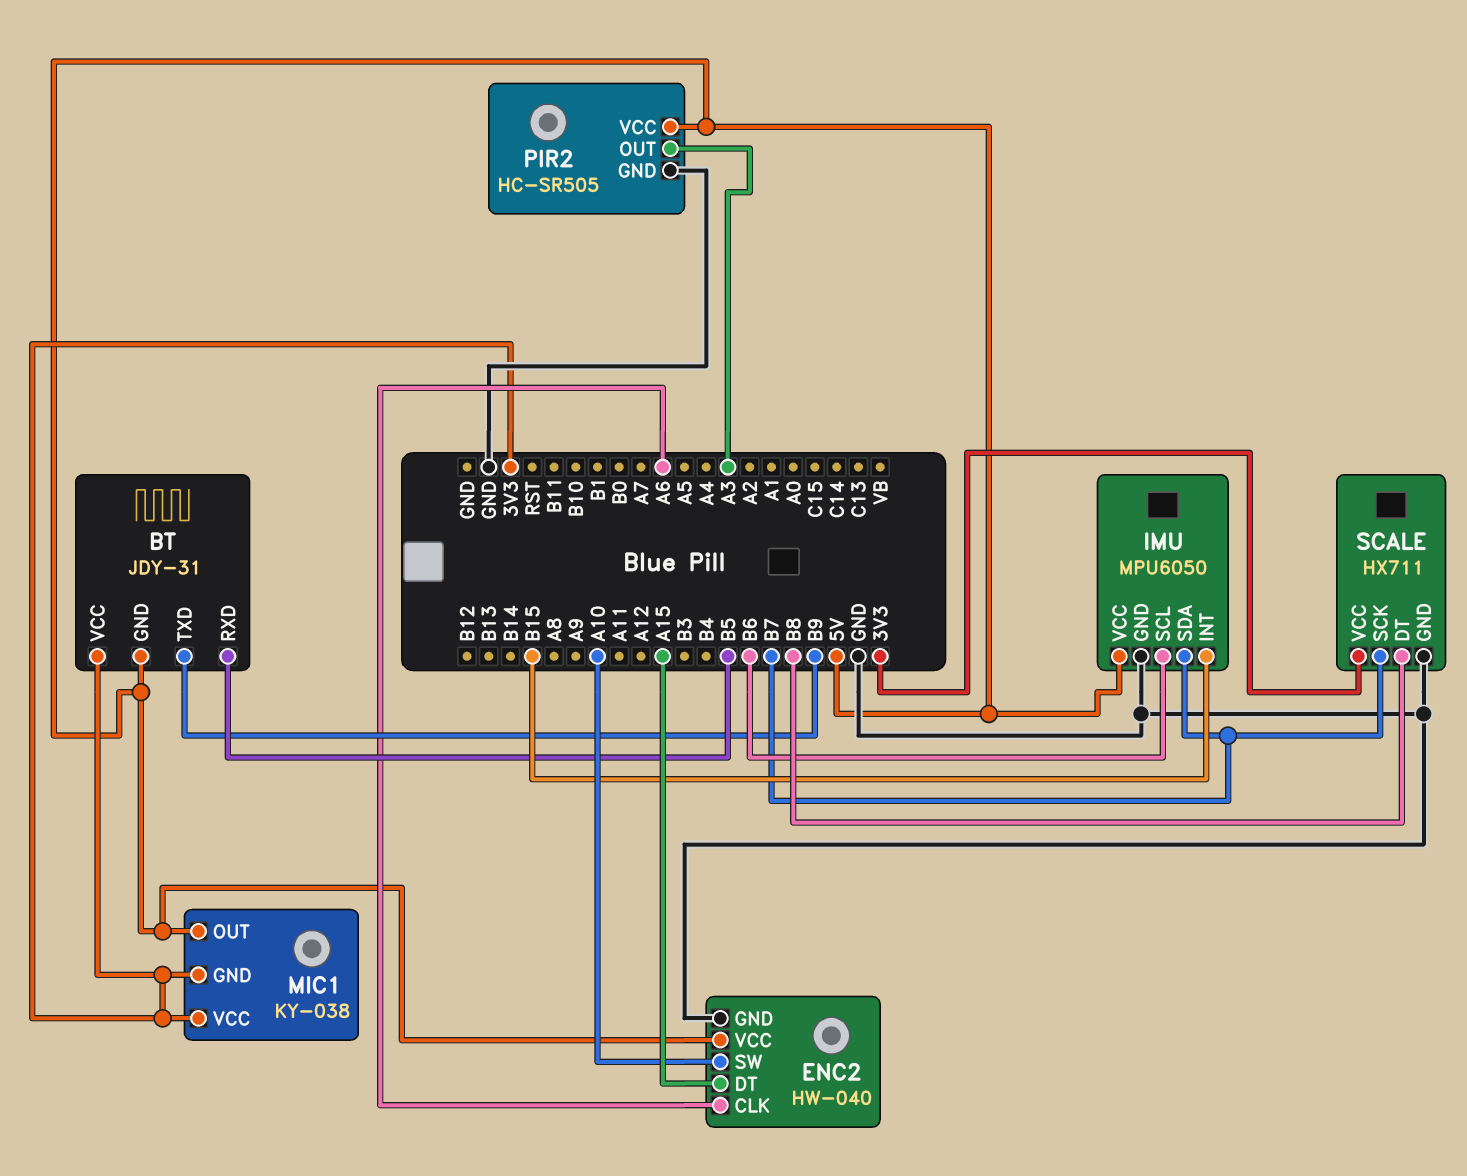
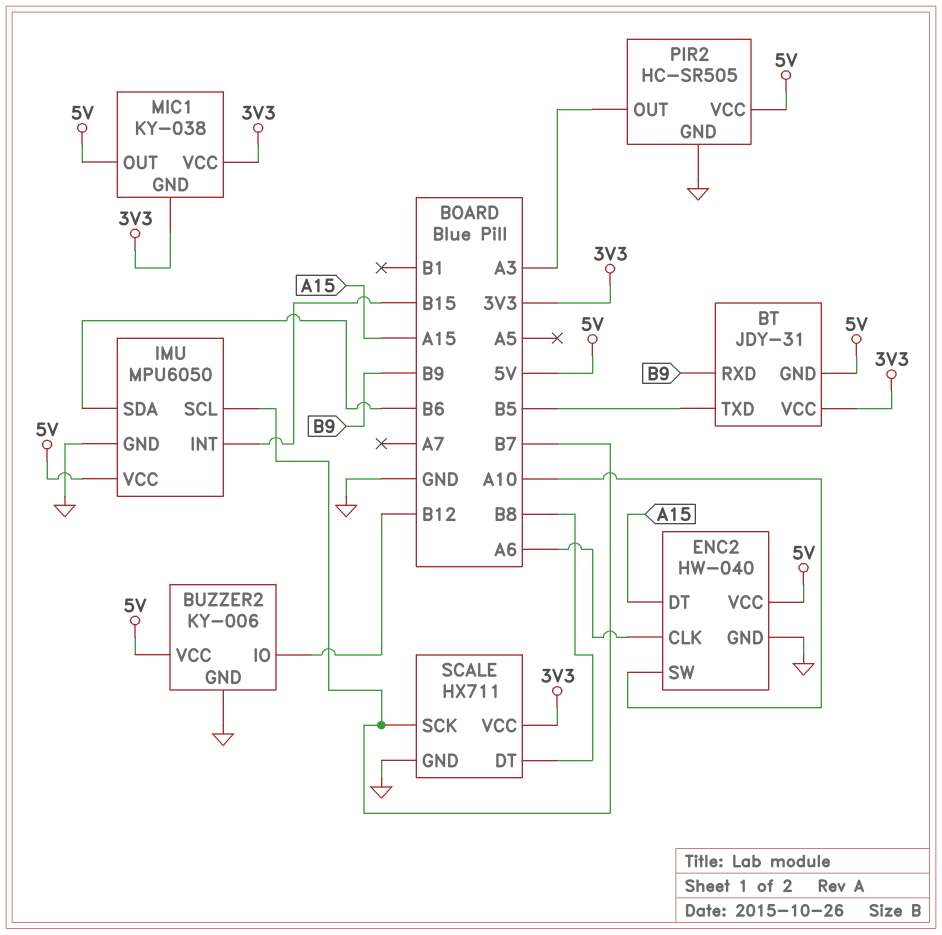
BT pin RXD: B5 -> B9
BT pin TXD: B9 -> B5
BUZZER2: none -> KY-006
BUZZER2 pin GND: none -> GND
BUZZER2 pin IO: none -> B12
BUZZER2 pin VCC: none -> 5V
IMU pin SCL: B6 -> B7
IMU pin SDA: B7 -> B6

